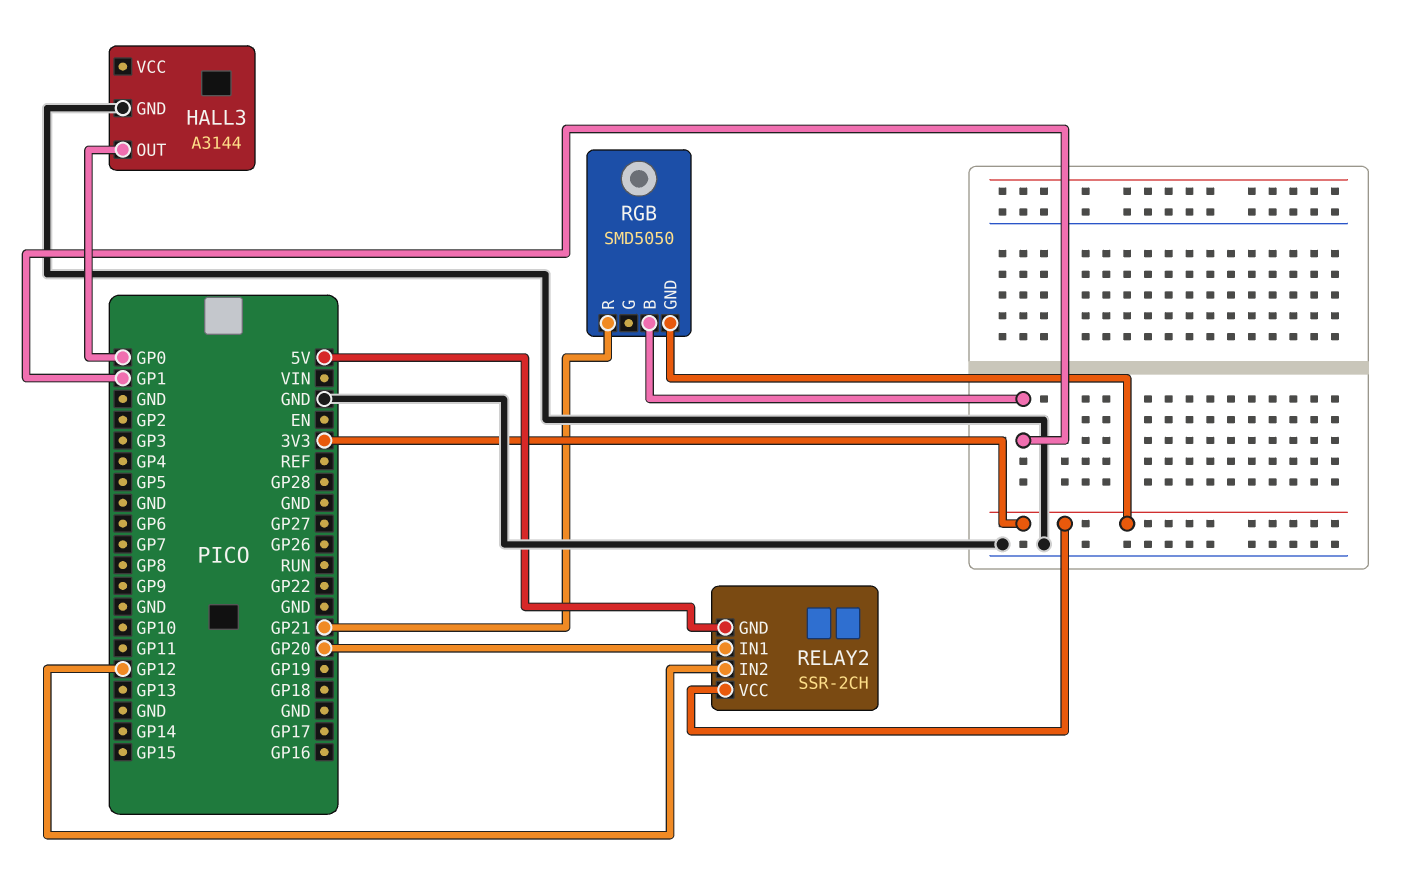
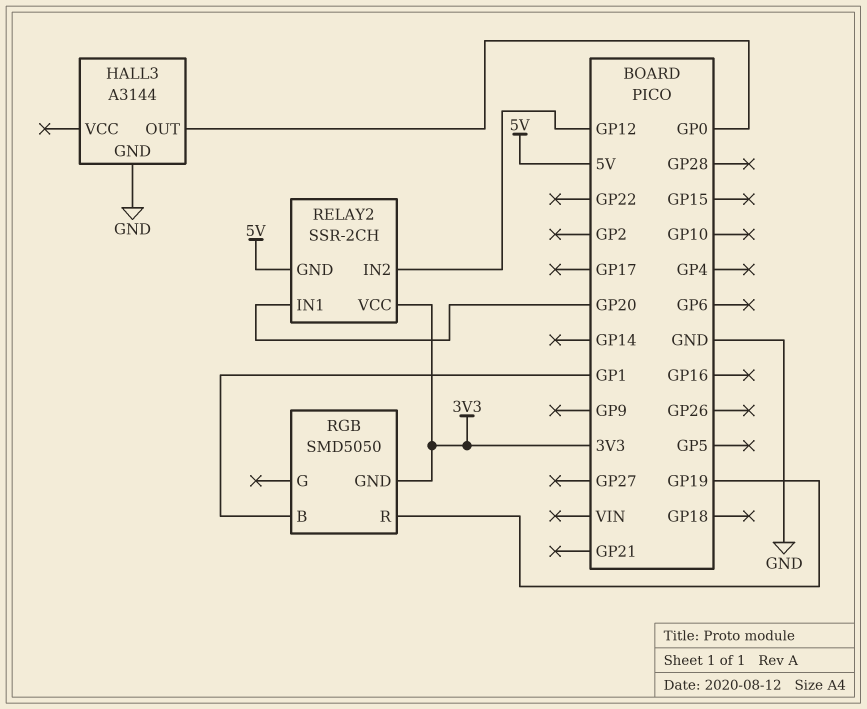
RGB pin R: GP21 -> GP19

